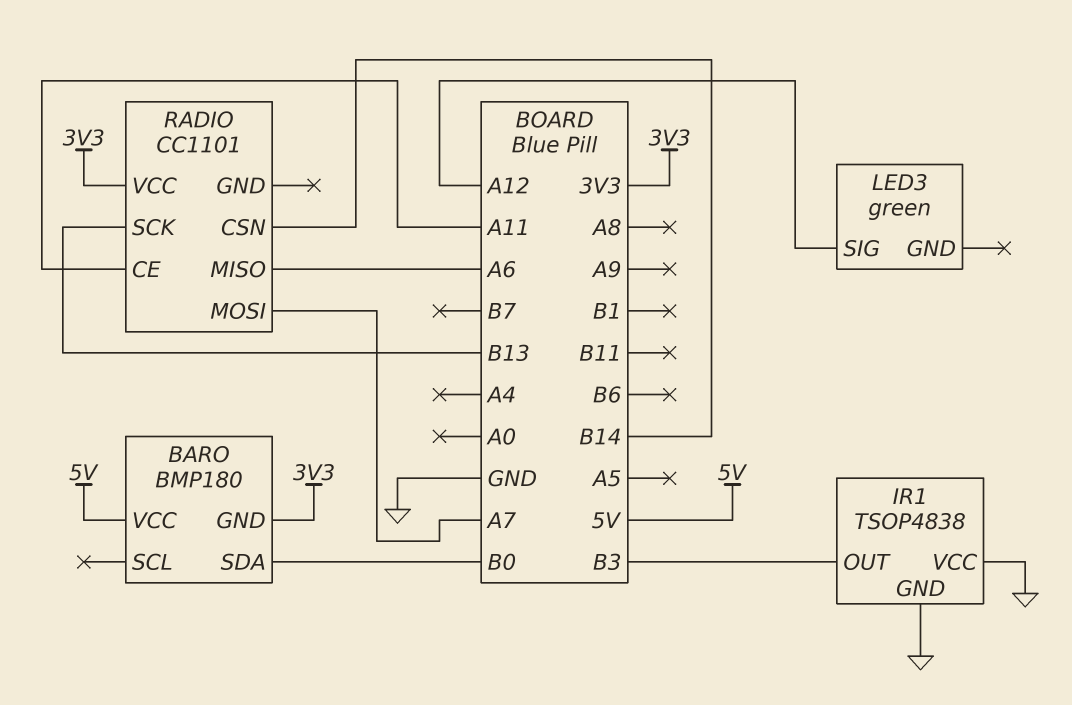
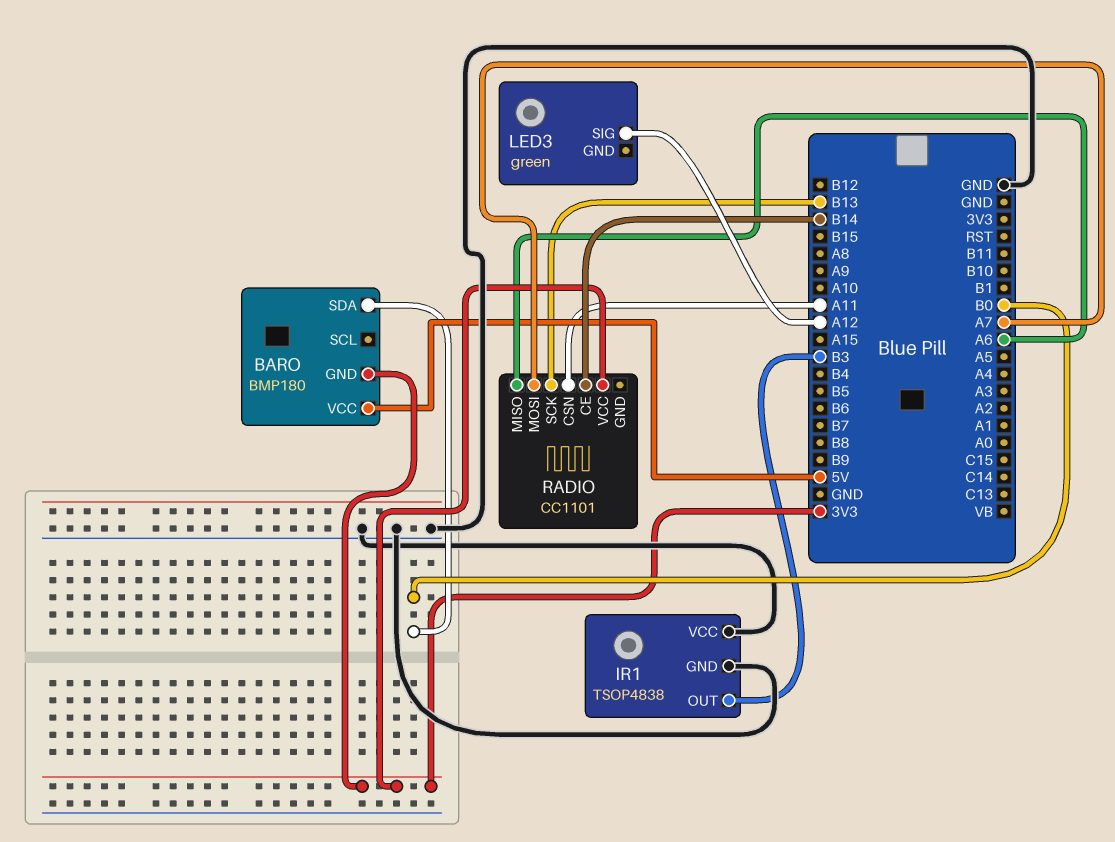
RADIO pin CE: A11 -> B14
RADIO pin CSN: B14 -> A11

